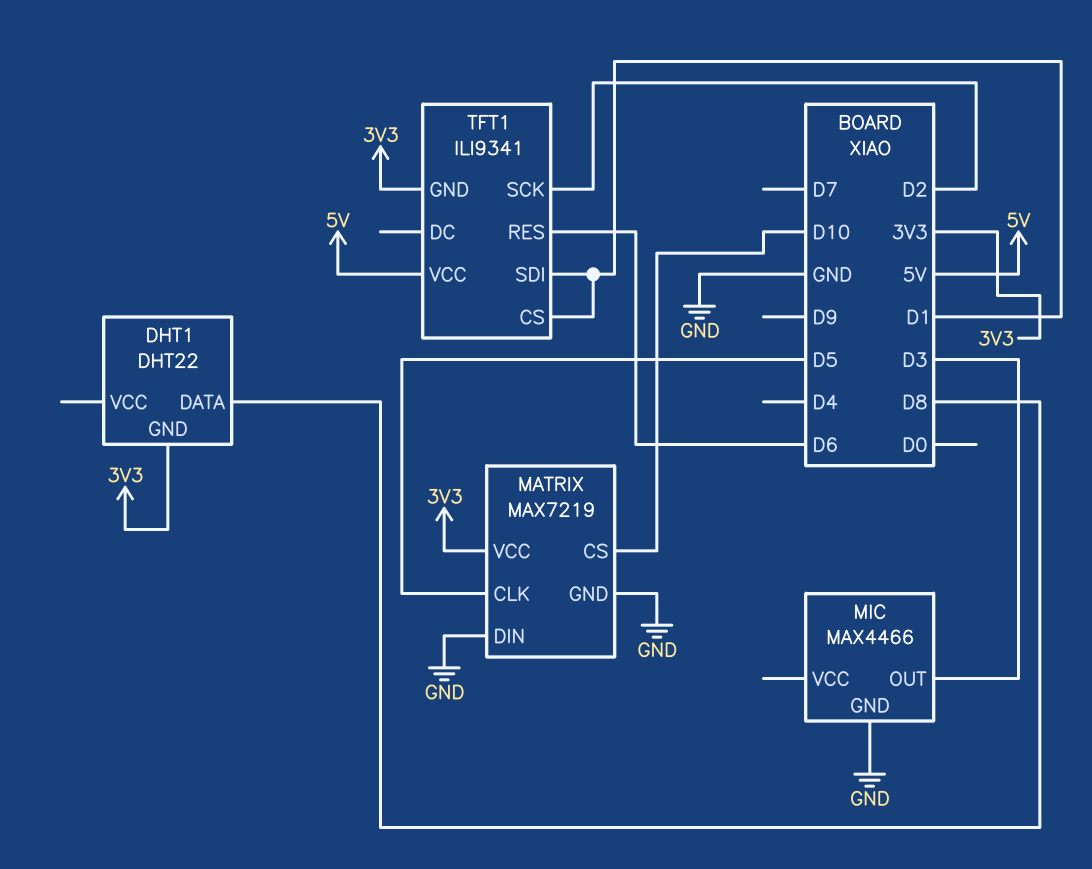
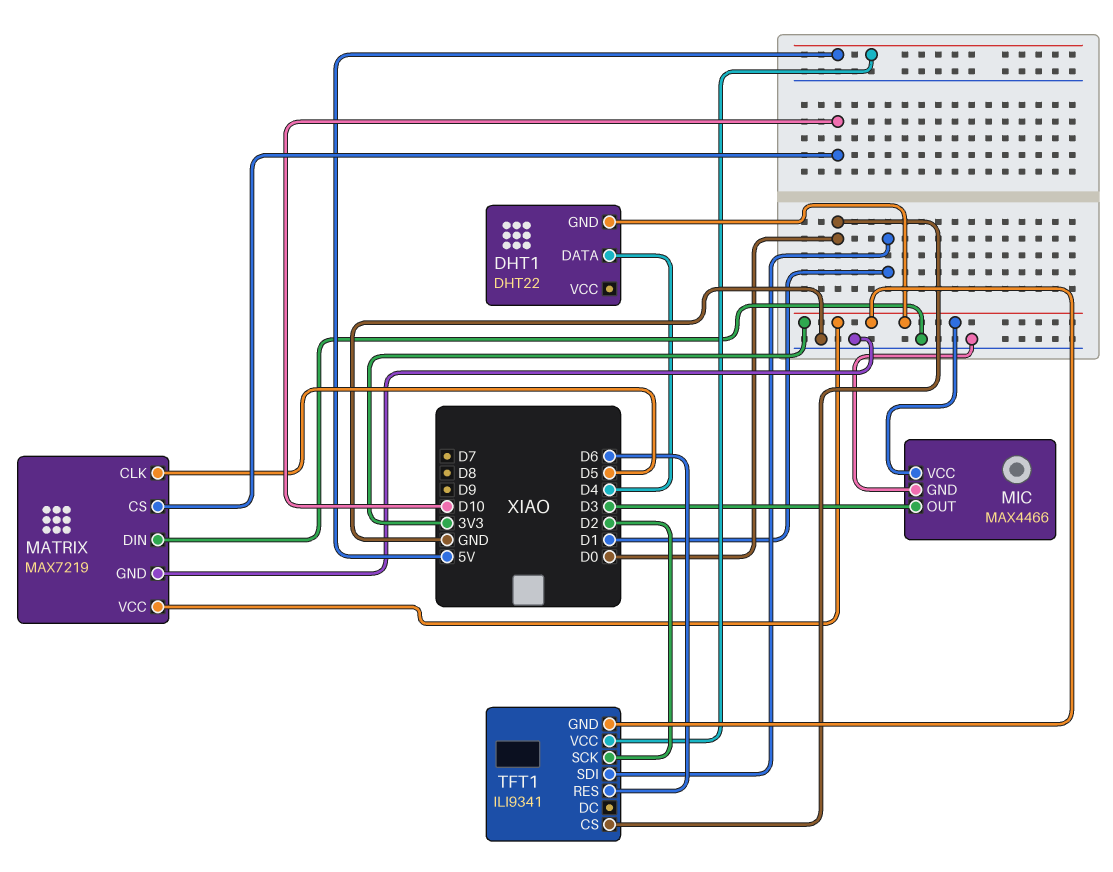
DHT1 pin DATA: D8 -> D4
MIC pin VCC: none -> 3V3
TFT1 pin CS: D1 -> D0

